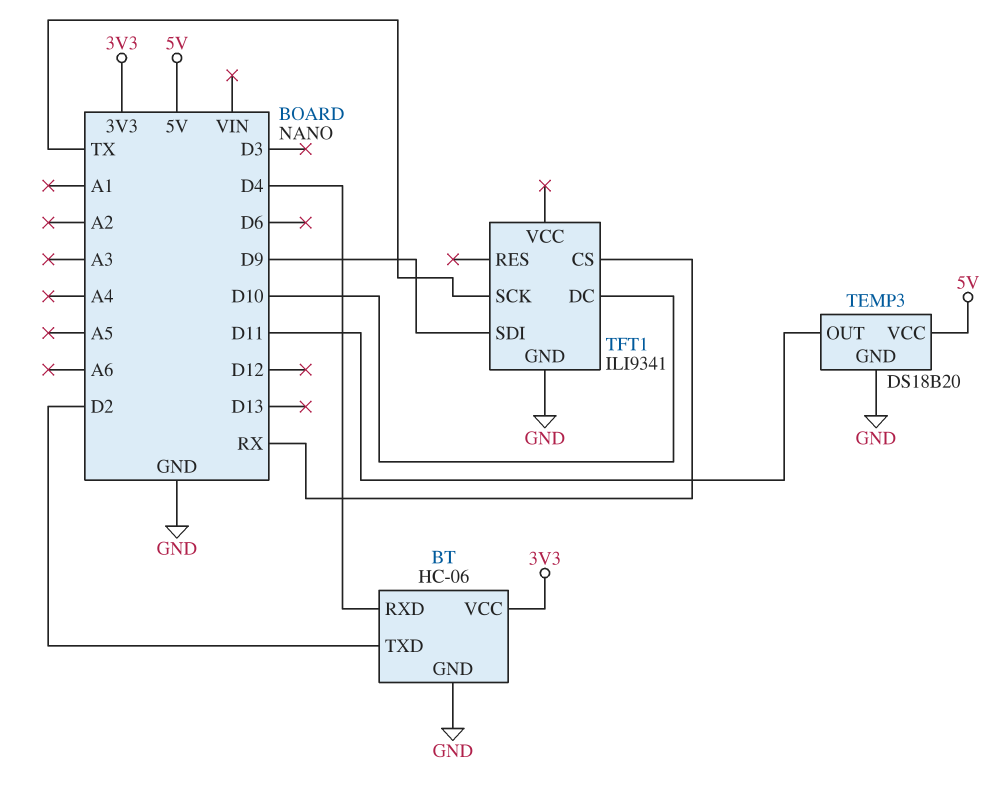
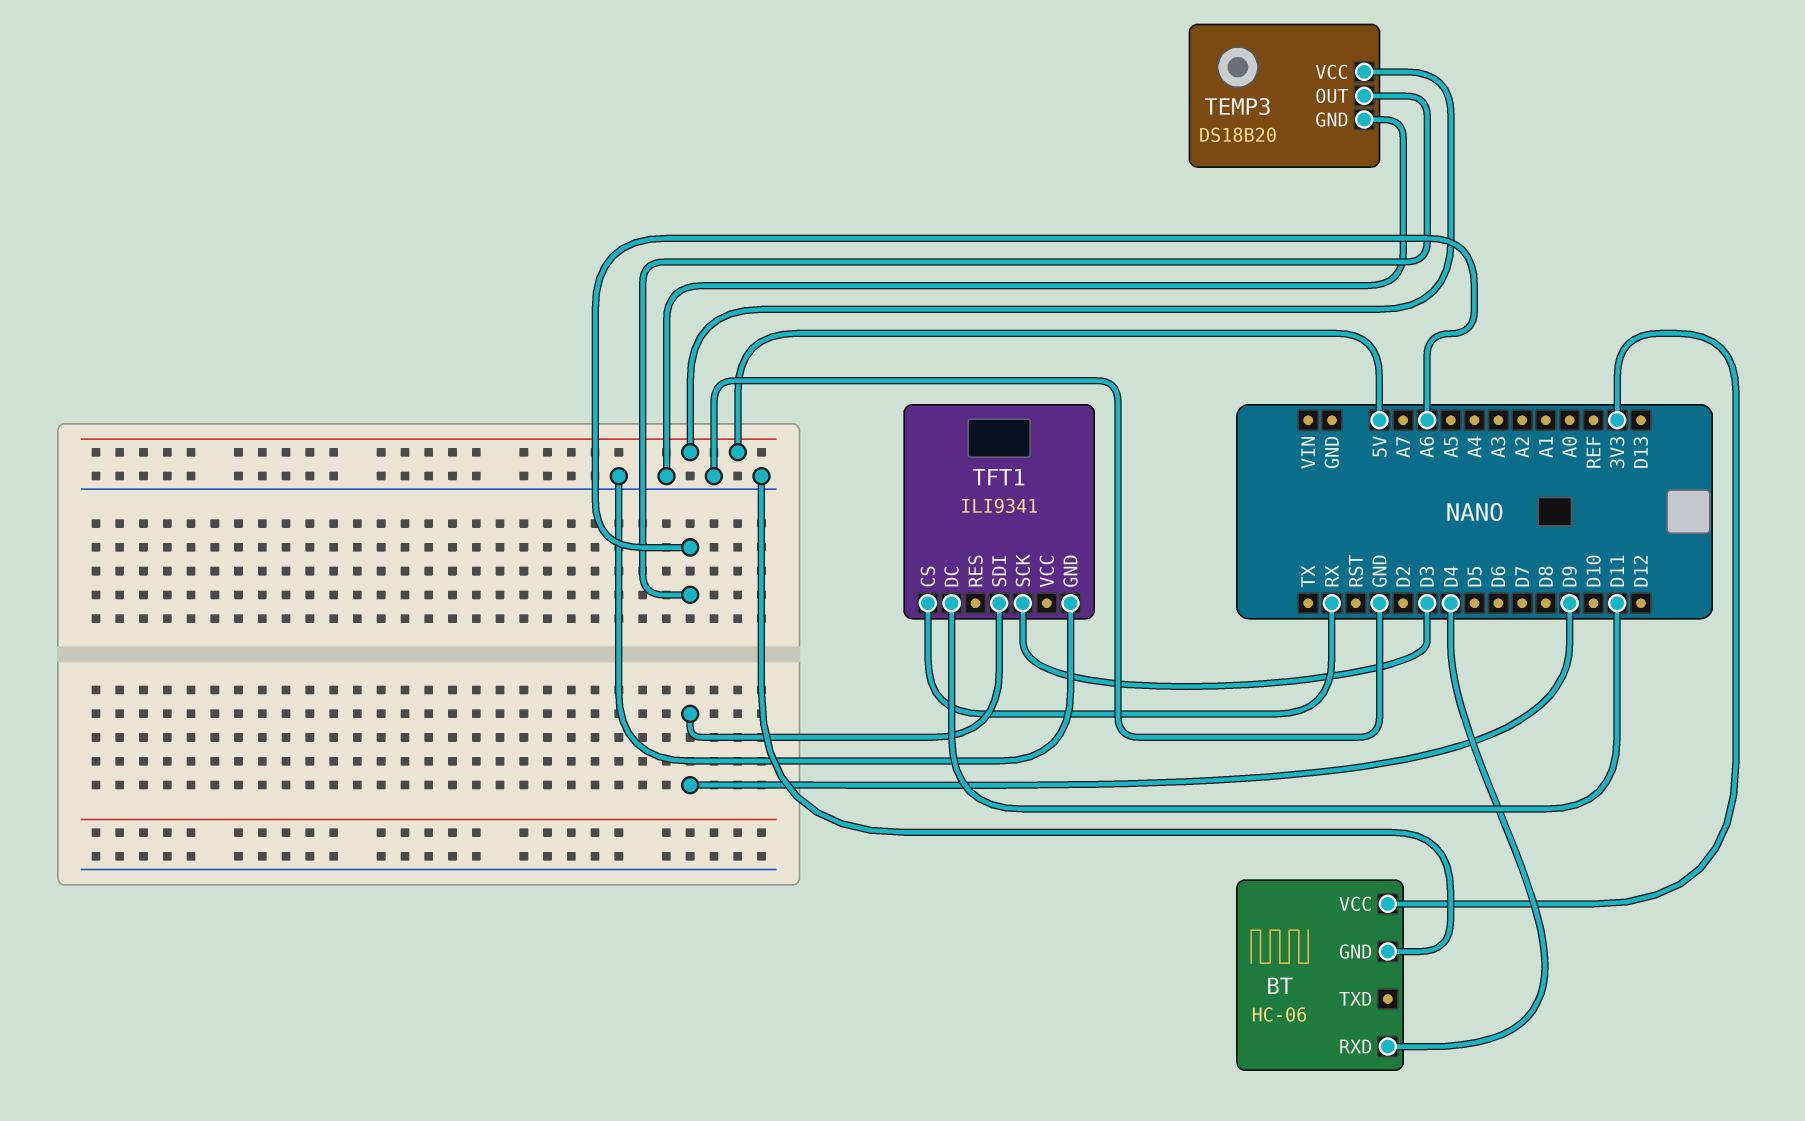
BT pin TXD: D2 -> none
TEMP3 pin OUT: D11 -> A6
TFT1 pin DC: D10 -> D11
TFT1 pin SCK: TX -> D3

